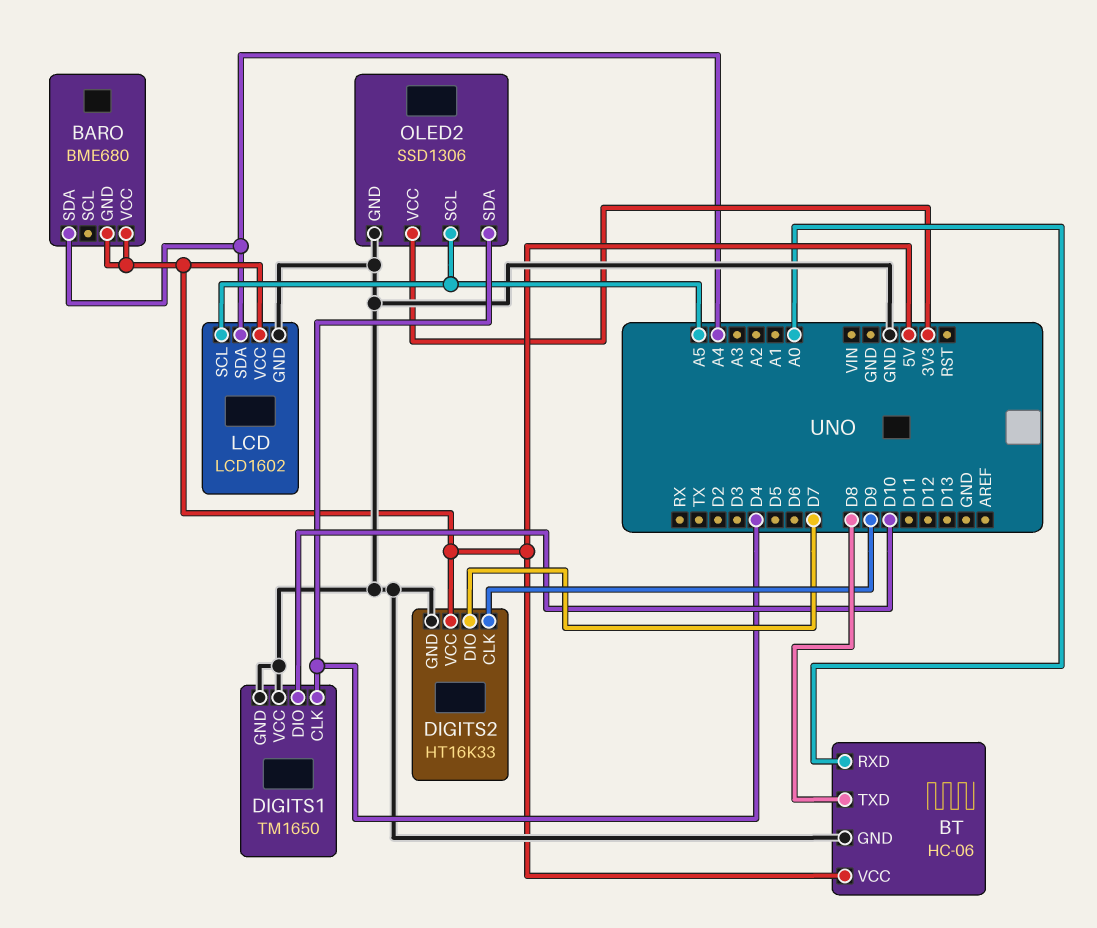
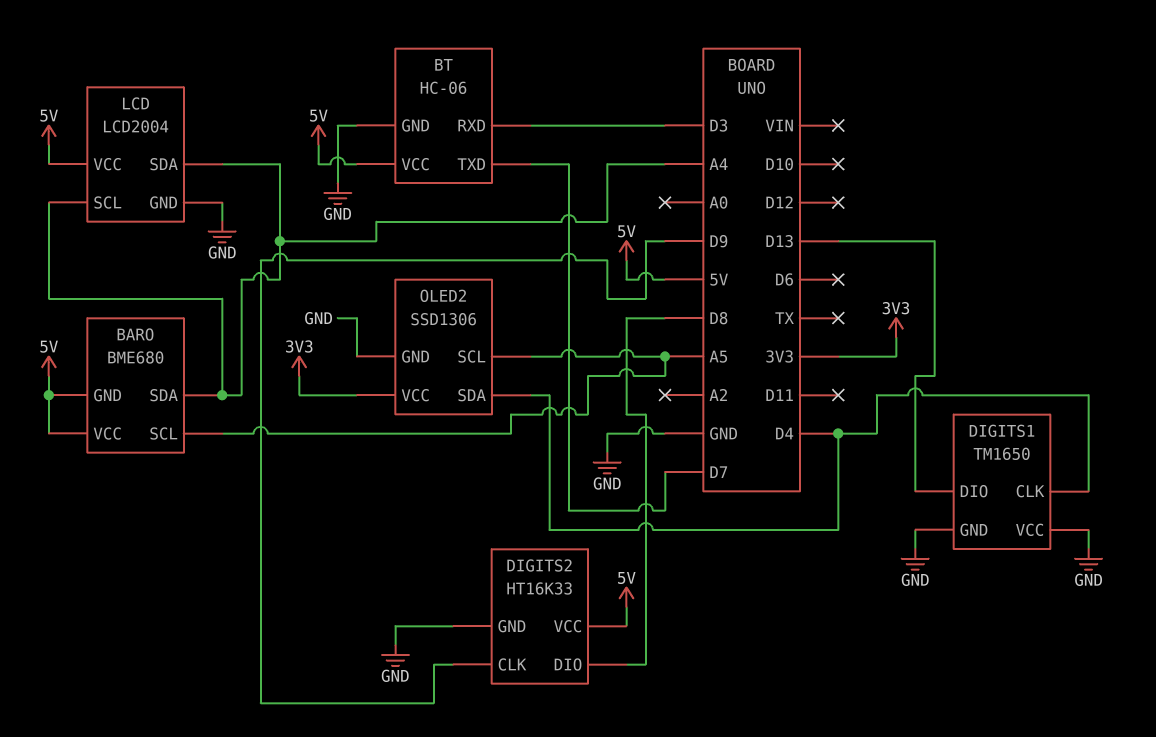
BARO pin SCL: none -> A5
BT pin RXD: A0 -> D3
BT pin TXD: D8 -> D7
DIGITS1 pin DIO: D10 -> D13
DIGITS2 pin DIO: D7 -> D8
LCD: LCD1602 -> LCD2004
LCD pin SCL: A5 -> A4

